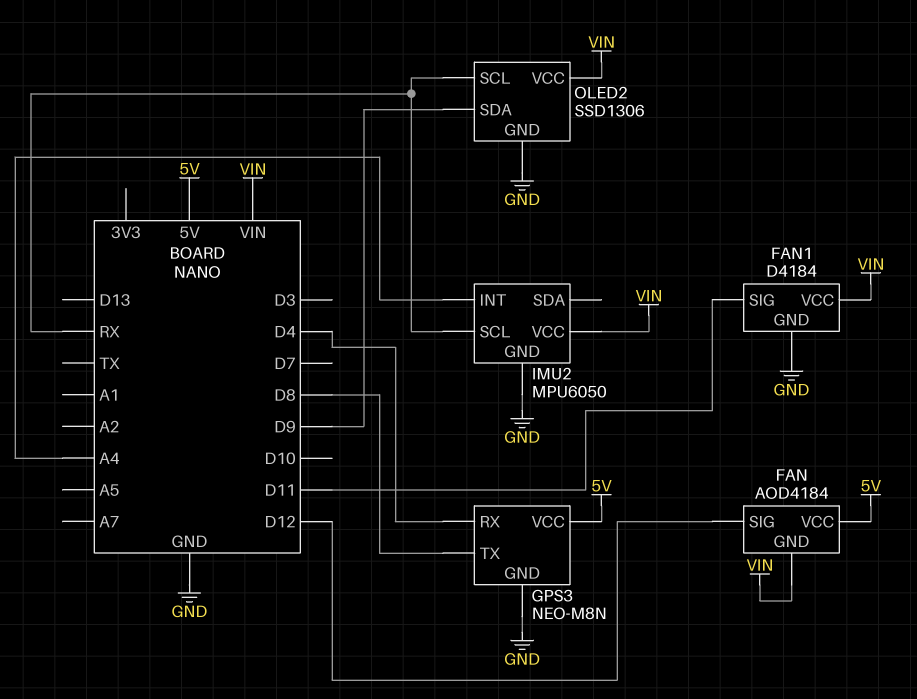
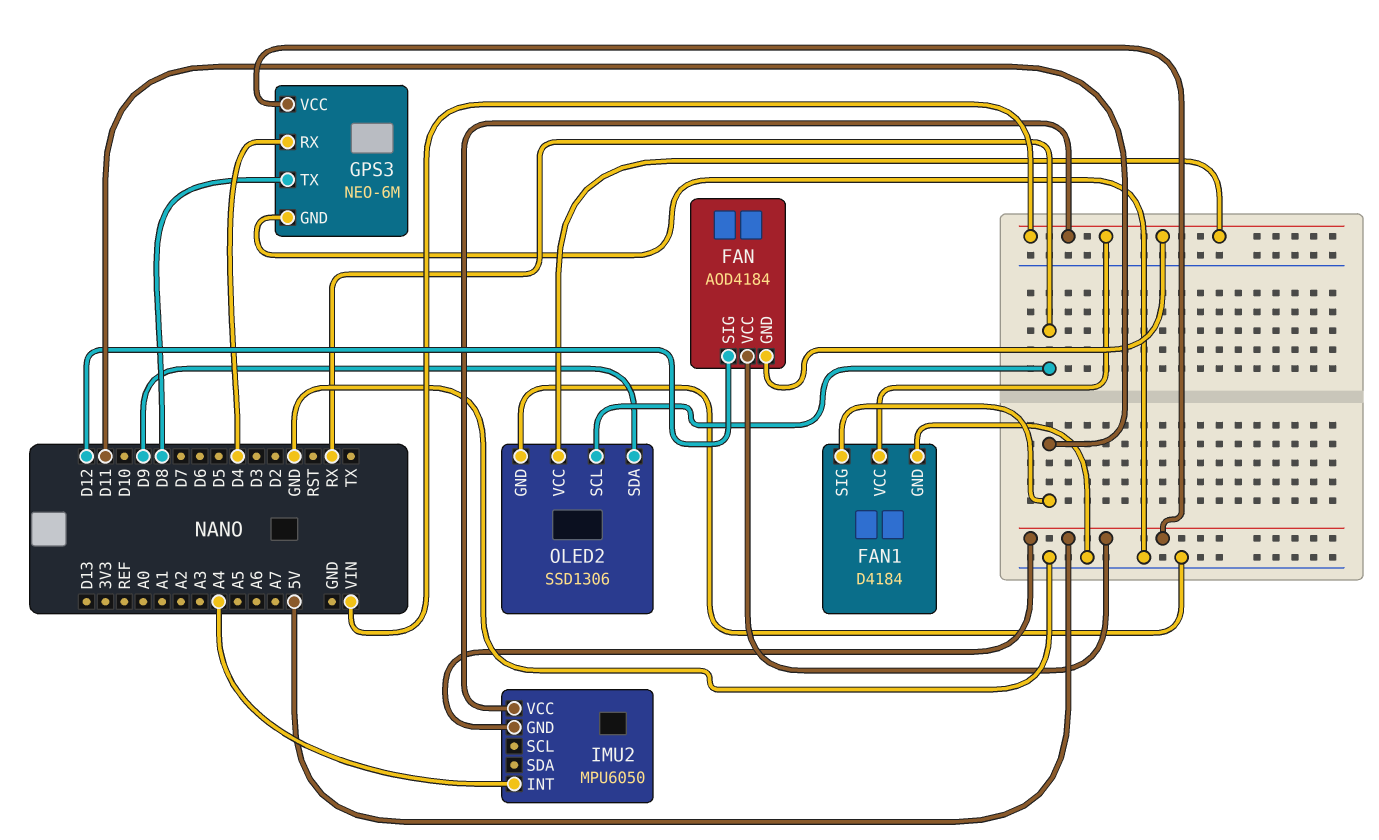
GPS3: NEO-M8N -> NEO-6M
IMU2 pin GND: GND -> 5V
IMU2 pin SCL: RX -> none

